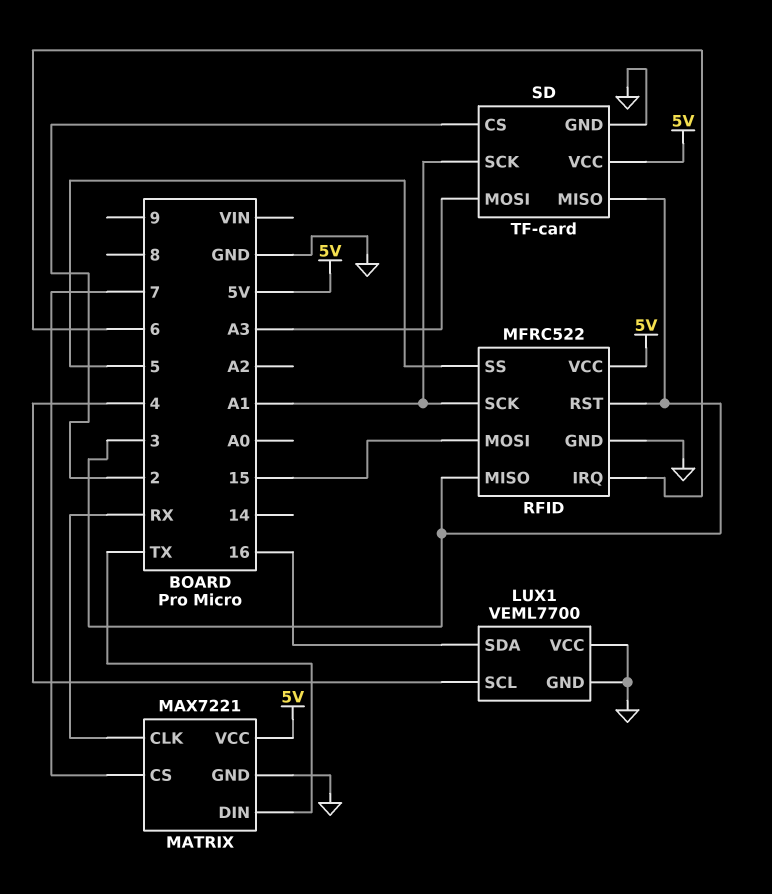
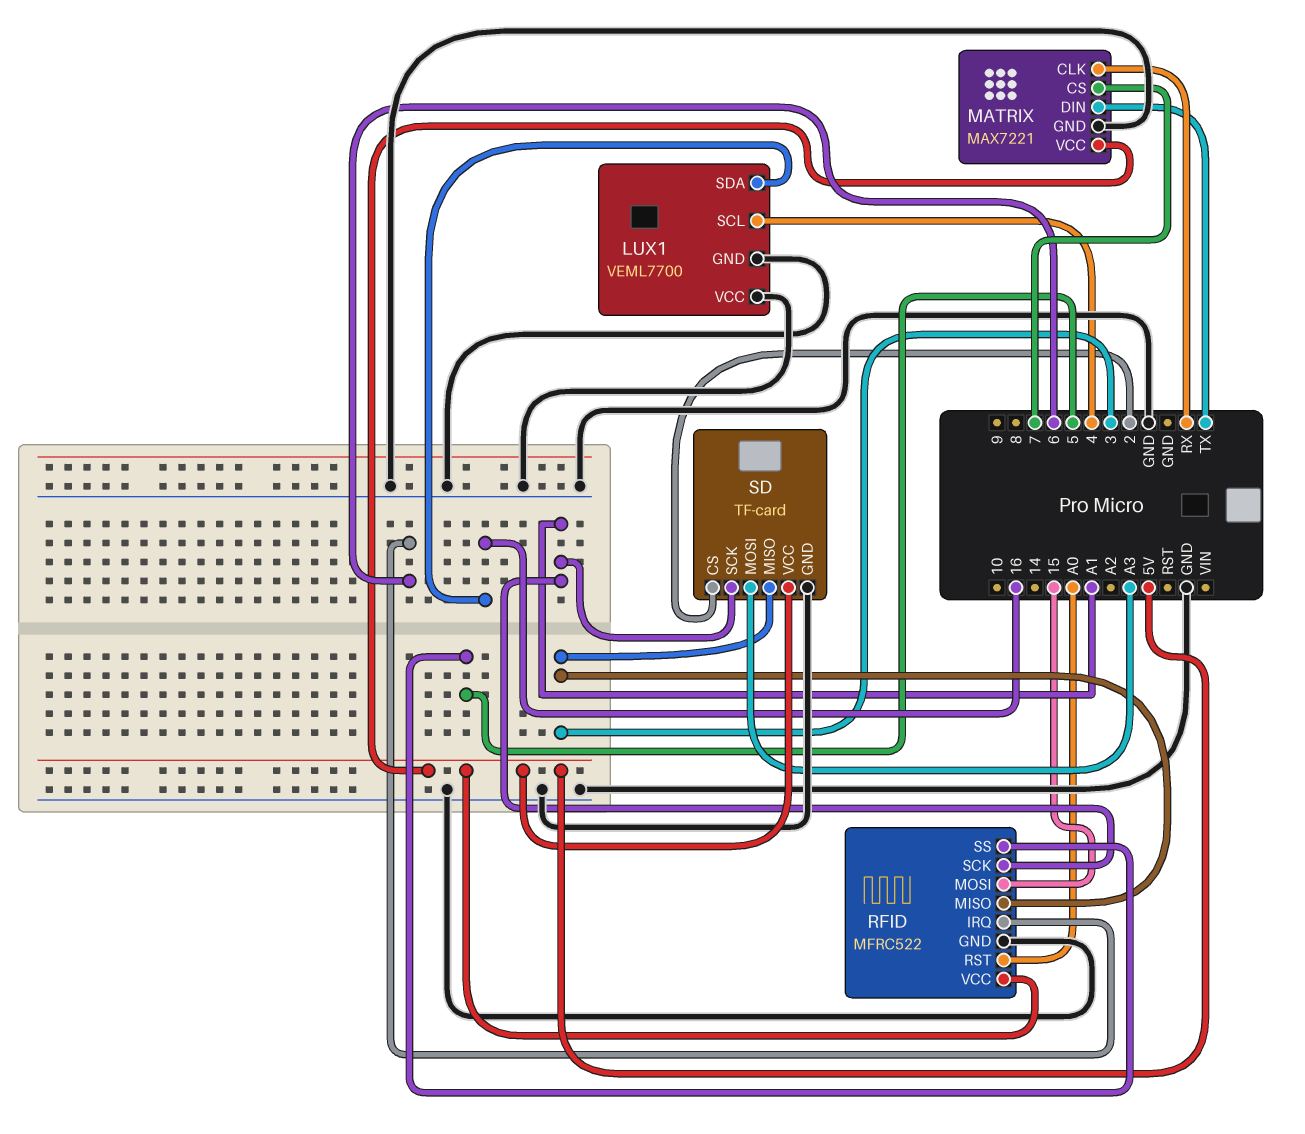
RFID pin RST: 3 -> A0

